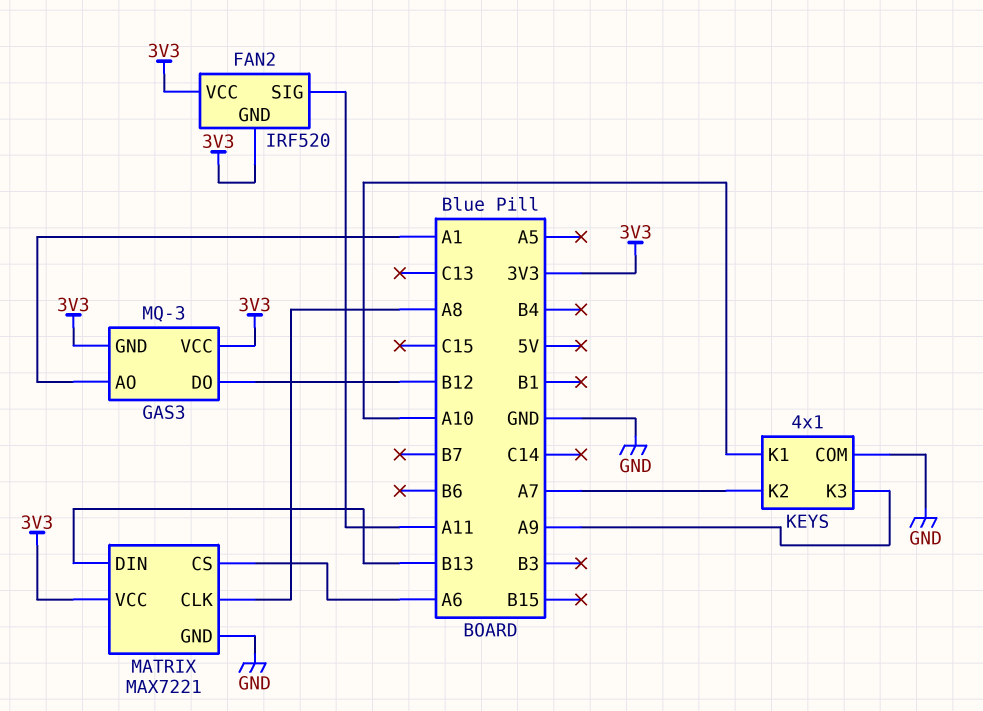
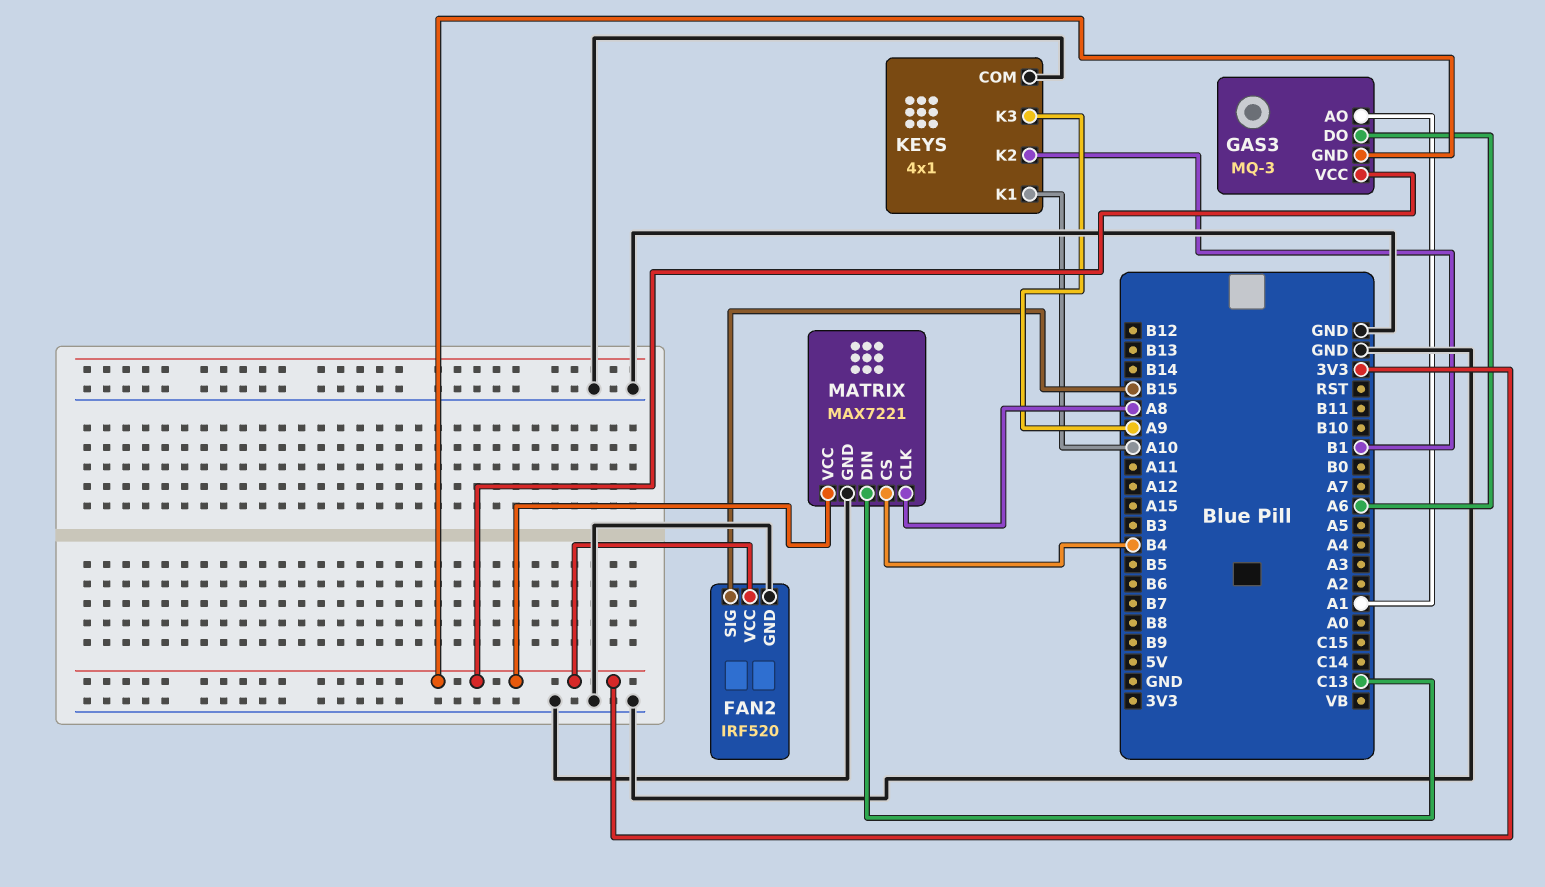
FAN2 pin GND: 3V3 -> GND
FAN2 pin SIG: A11 -> B15
GAS3 pin DO: B12 -> A6
KEYS pin K2: A7 -> B1
MATRIX pin CS: A6 -> B4
MATRIX pin DIN: B13 -> C13

